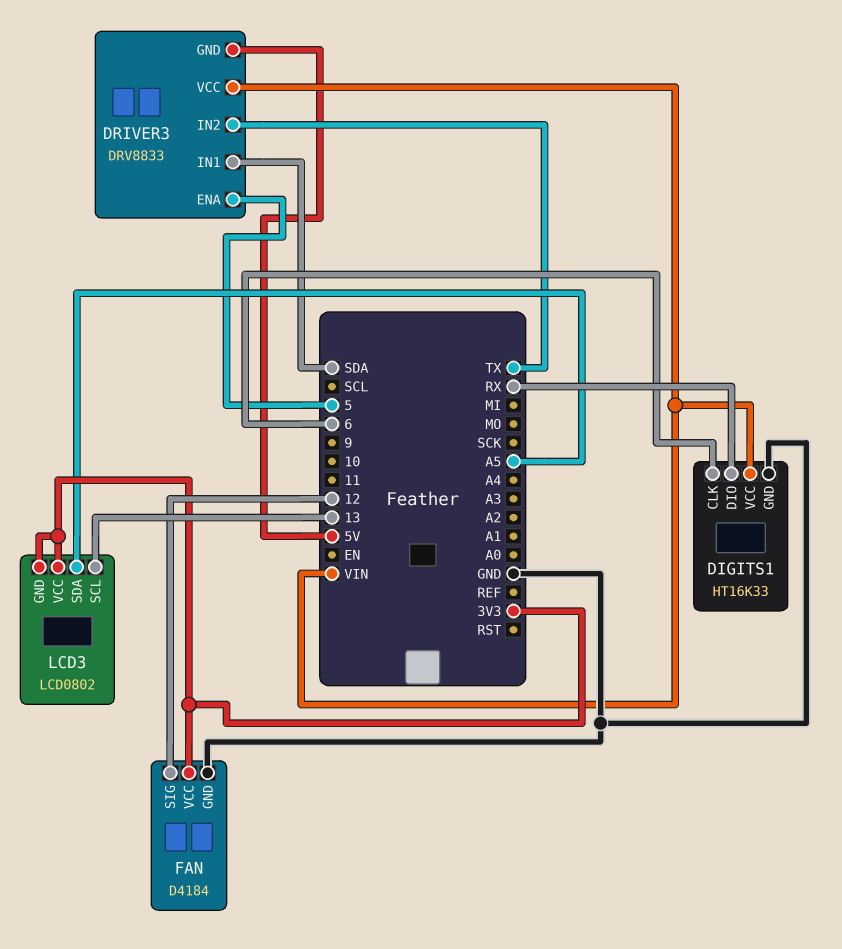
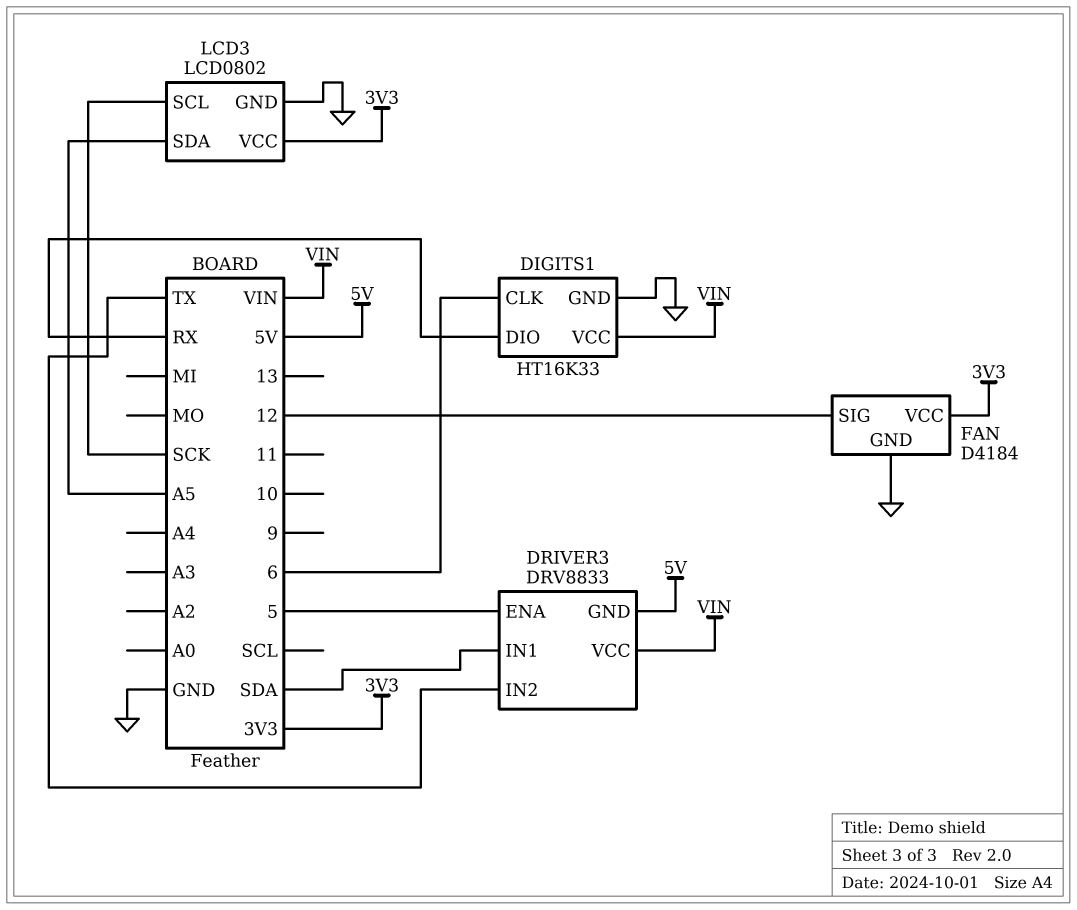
LCD3 pin GND: 3V3 -> GND
LCD3 pin SCL: 13 -> SCK

